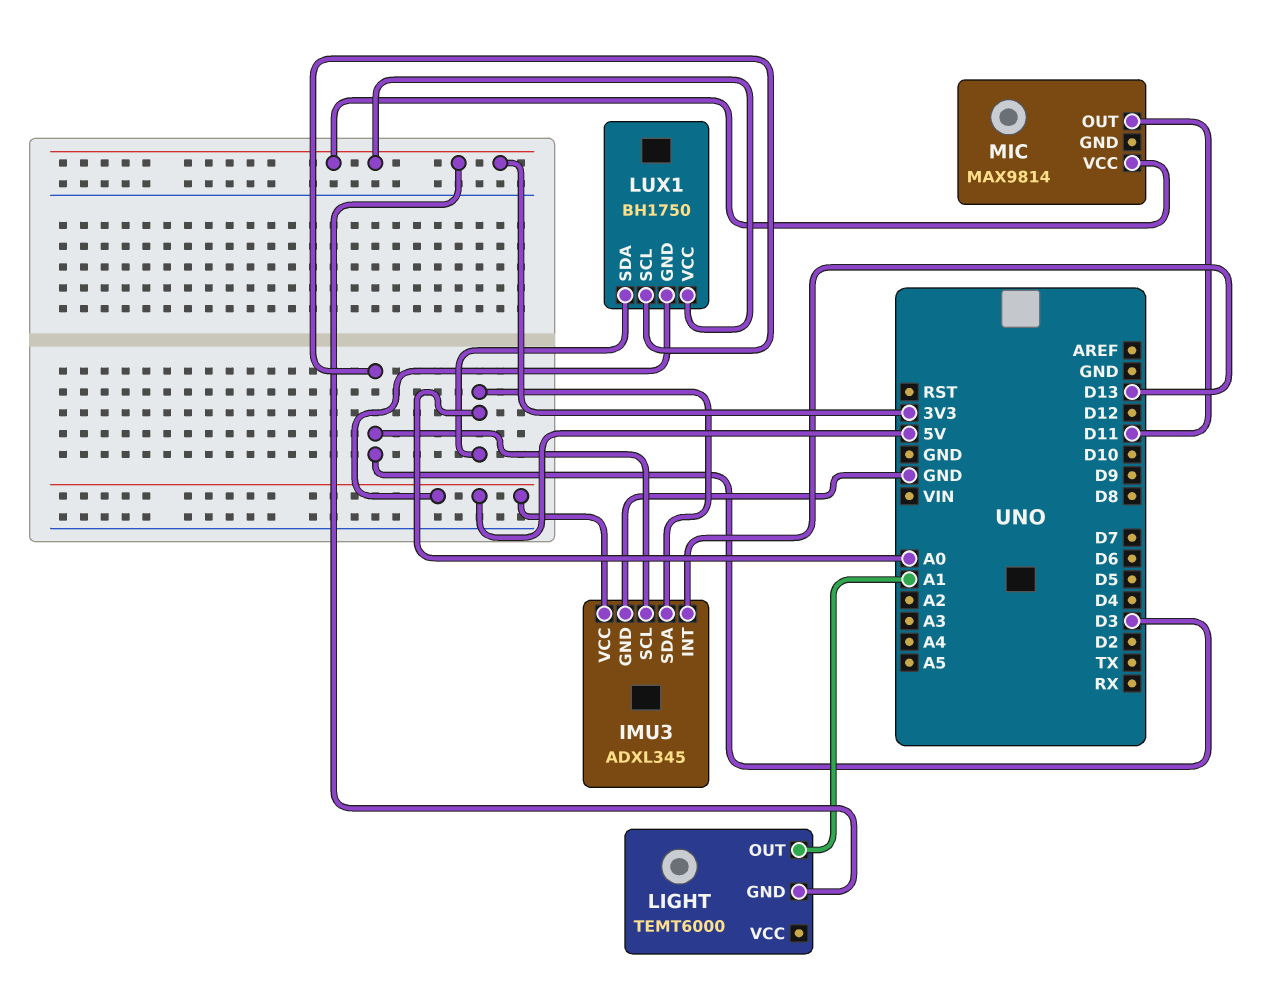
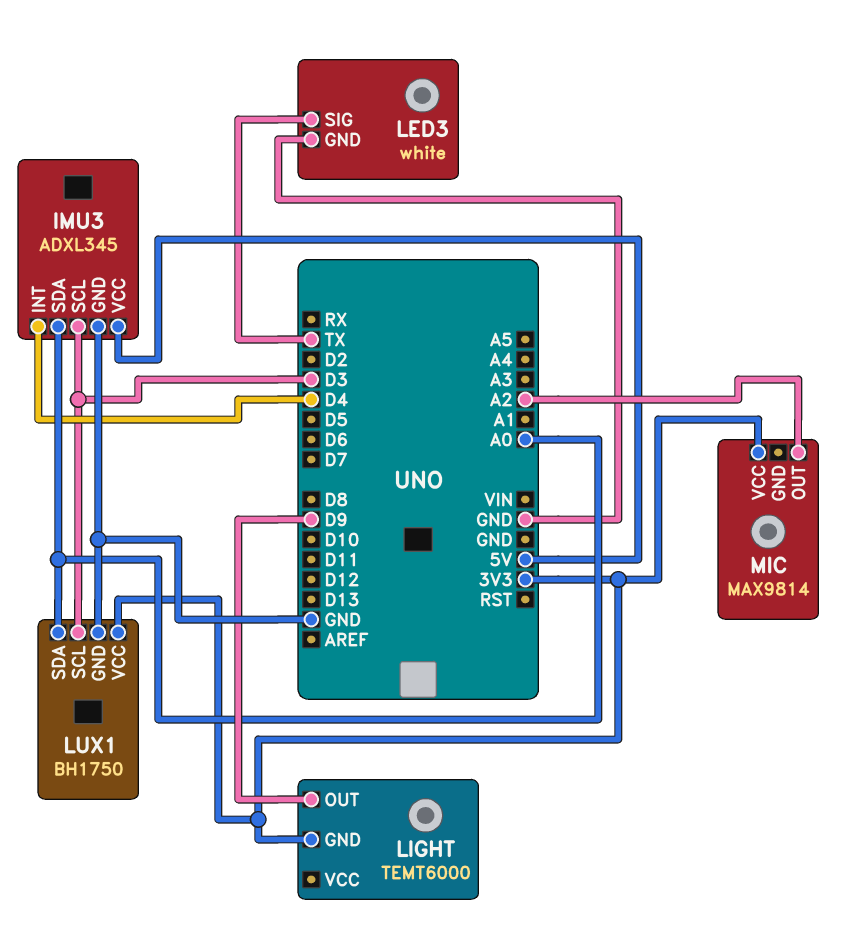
IMU3 pin INT: D13 -> D4
LED3: none -> white
LED3 pin GND: none -> GND
LED3 pin SIG: none -> TX
LIGHT pin OUT: A1 -> D9
LUX1 pin GND: 5V -> GND
MIC pin OUT: D11 -> A2

